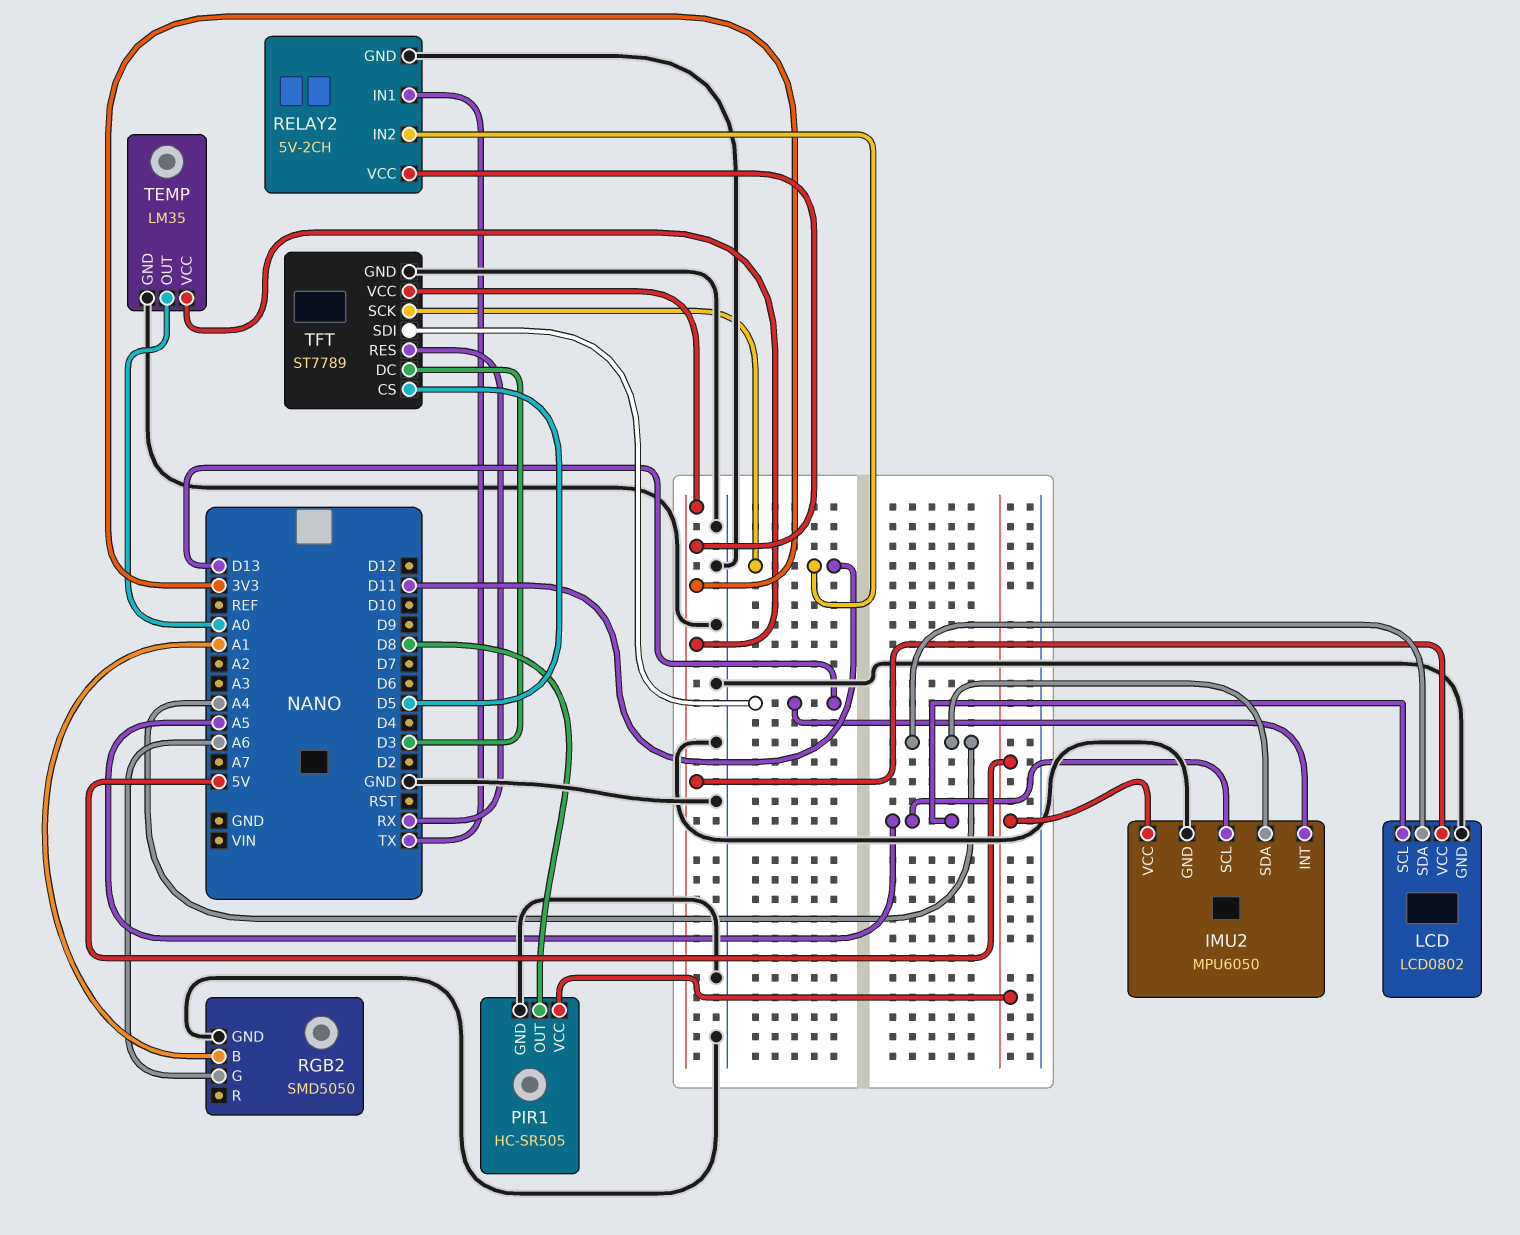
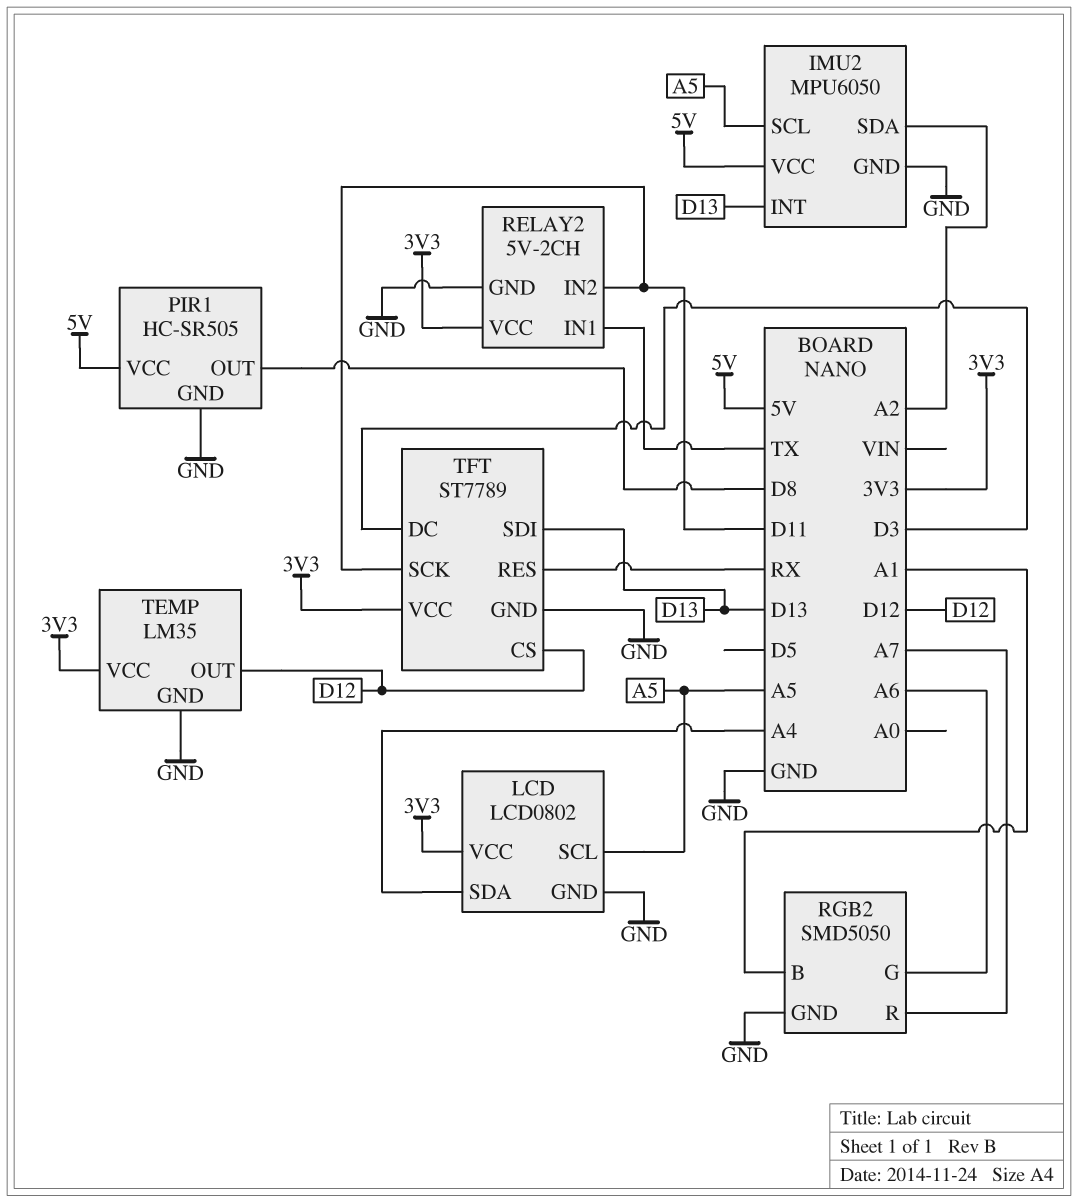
IMU2 pin SDA: A4 -> A2
RGB2 pin R: none -> A7
TEMP pin OUT: A0 -> D12
TFT pin CS: D5 -> D12

